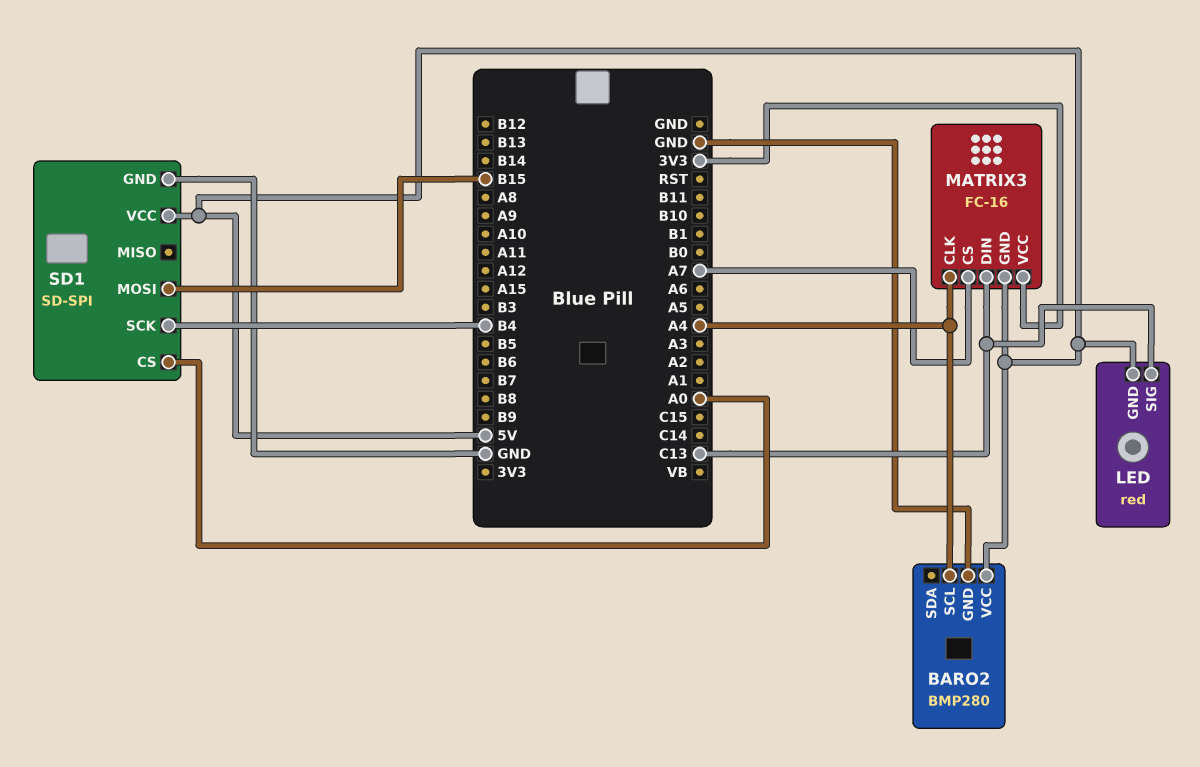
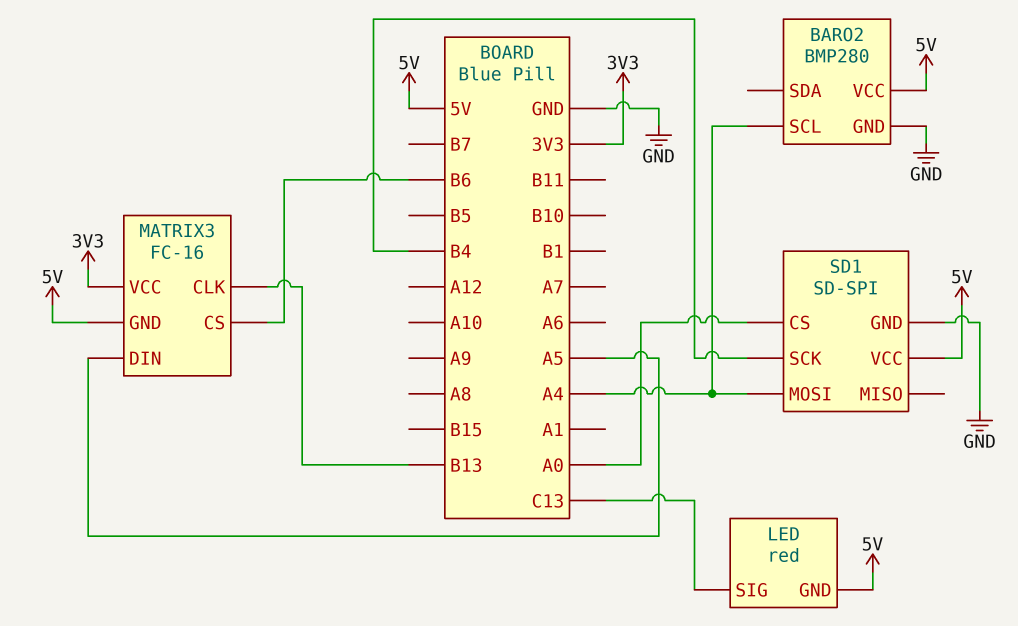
MATRIX3 pin CLK: A4 -> B13
MATRIX3 pin CS: A7 -> B6
MATRIX3 pin DIN: C13 -> A5
SD1 pin MOSI: B15 -> A4

